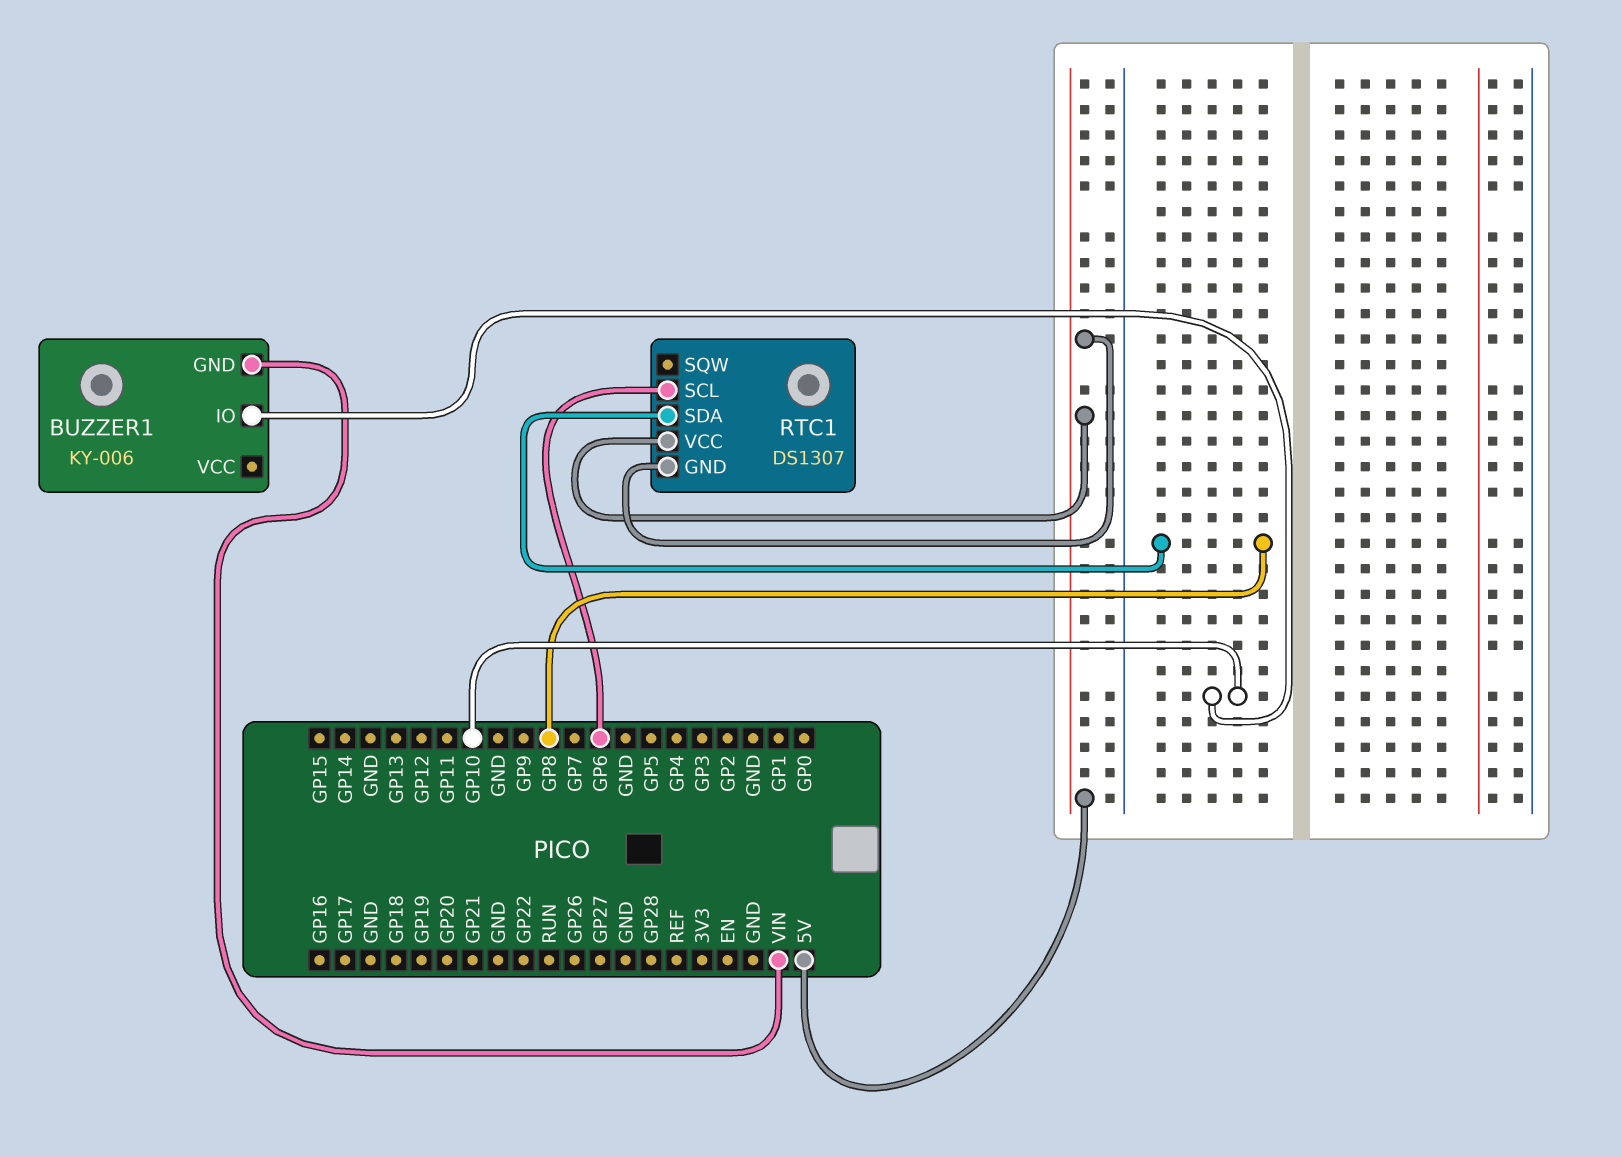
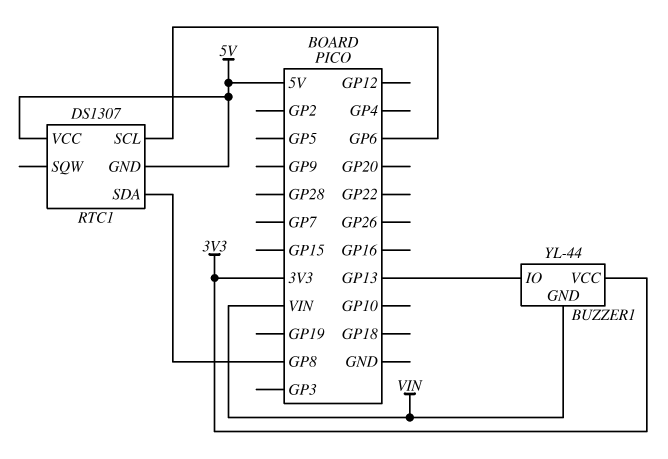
BUZZER1: KY-006 -> YL-44
BUZZER1 pin IO: GP10 -> GP13
BUZZER1 pin VCC: none -> 3V3

